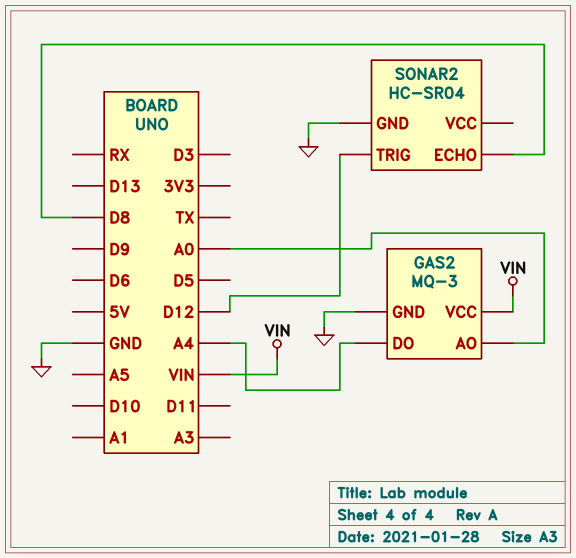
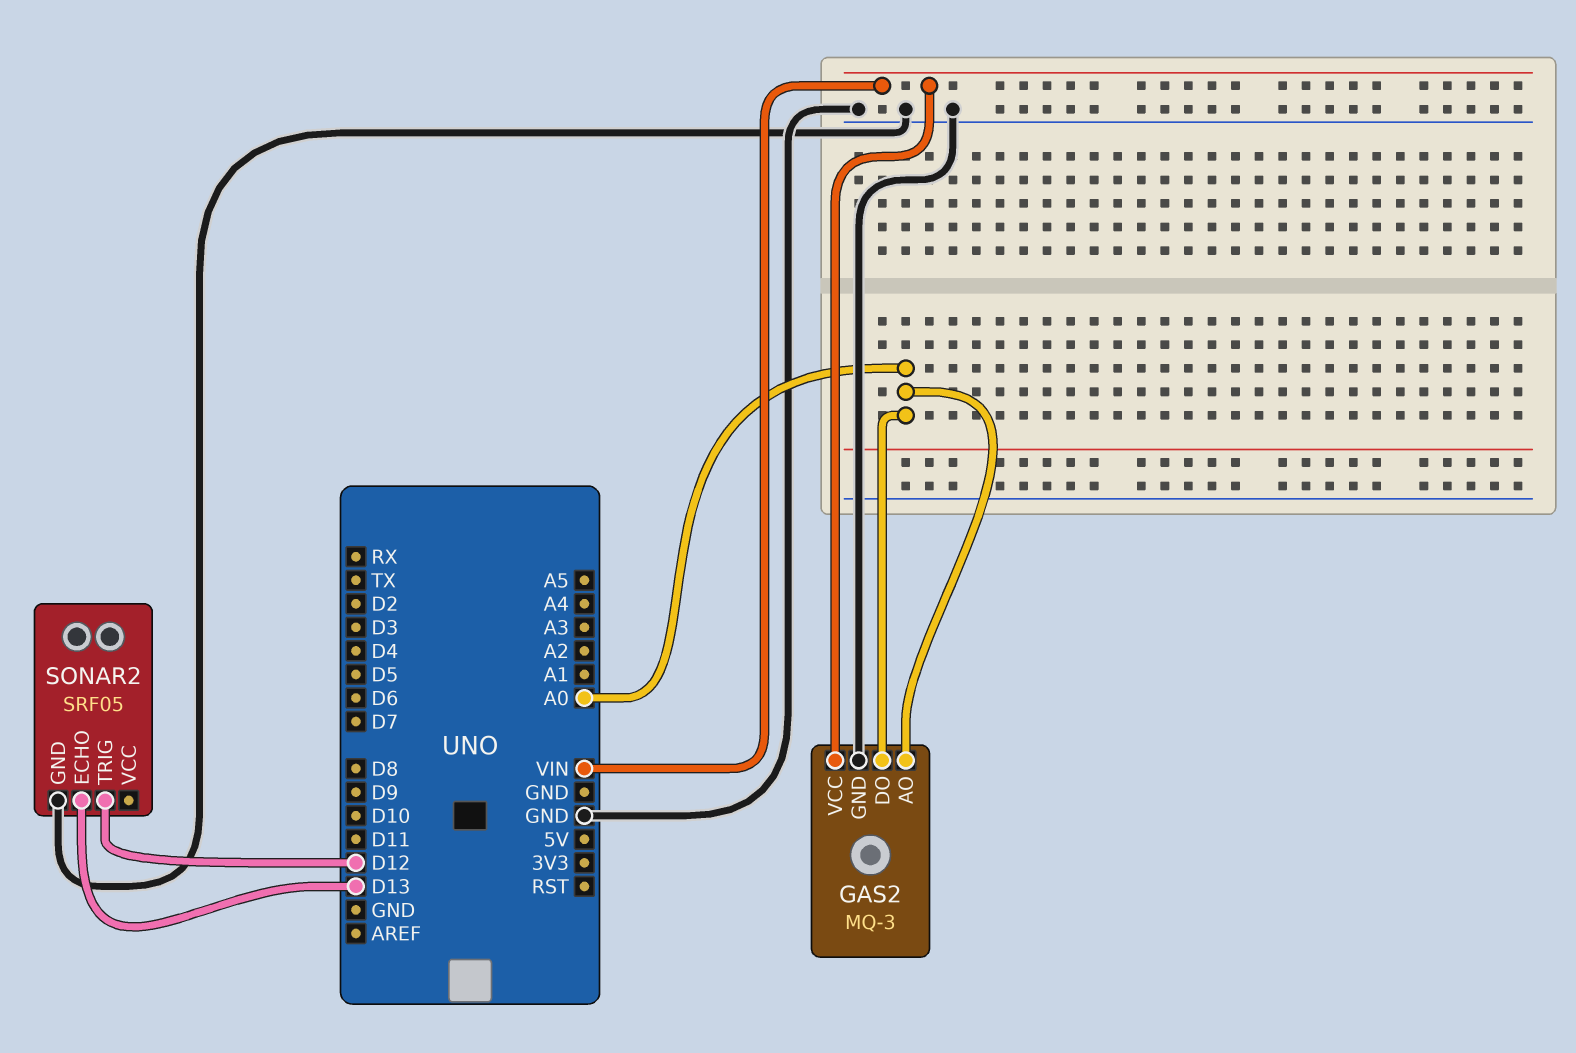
GAS2 pin DO: A4 -> A0
SONAR2: HC-SR04 -> SRF05
SONAR2 pin ECHO: D8 -> D13

